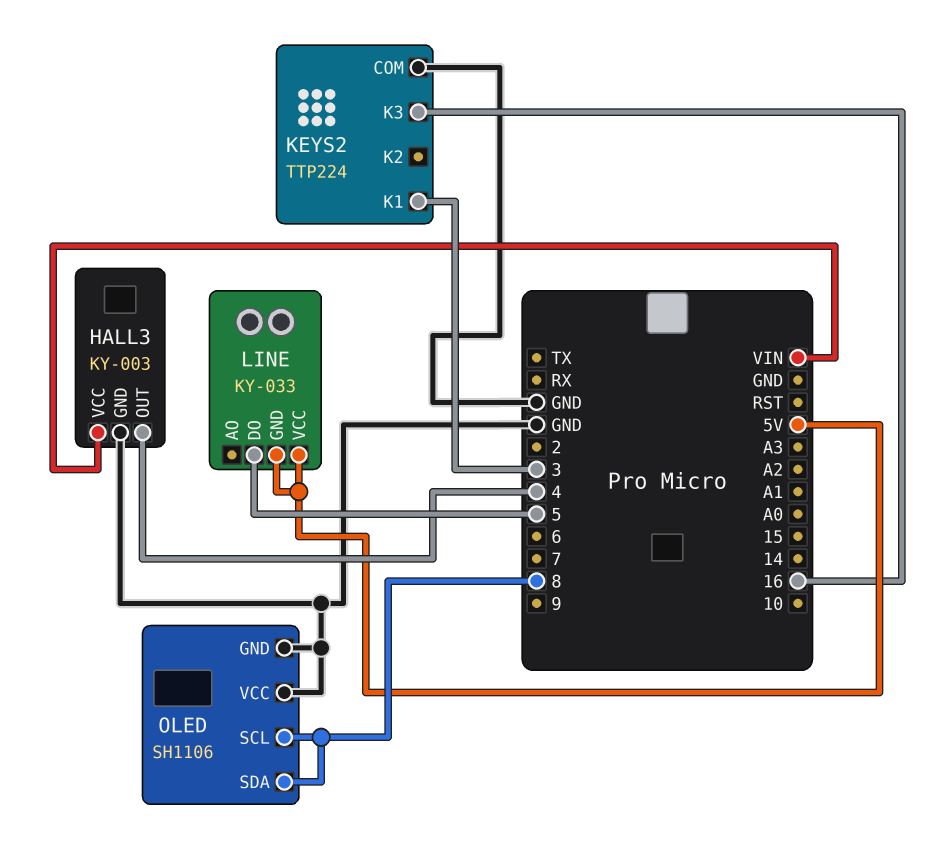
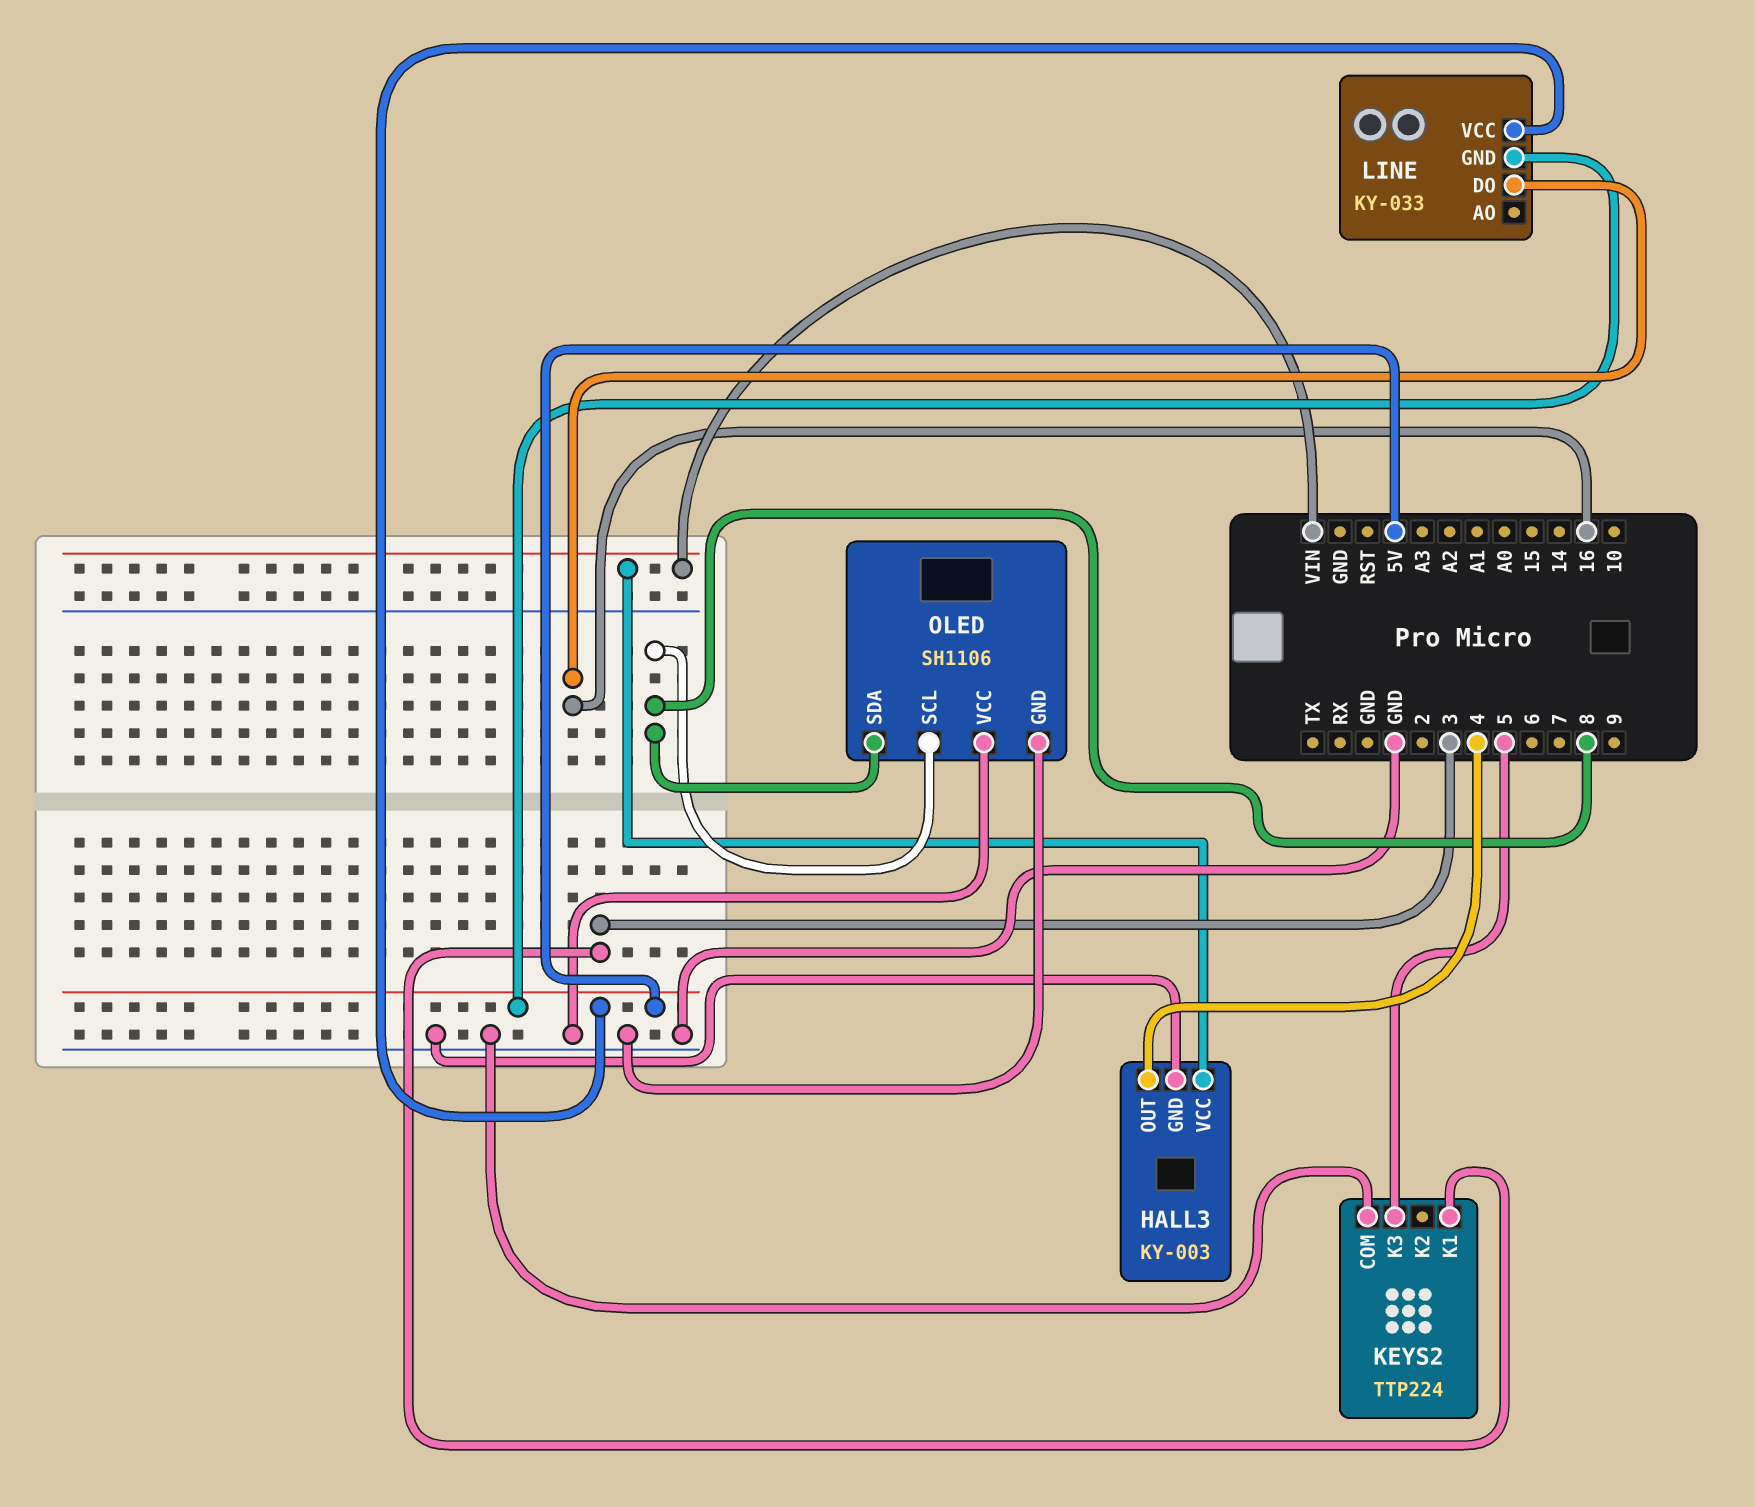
KEYS2 pin K3: 16 -> 5
LINE pin DO: 5 -> 16

